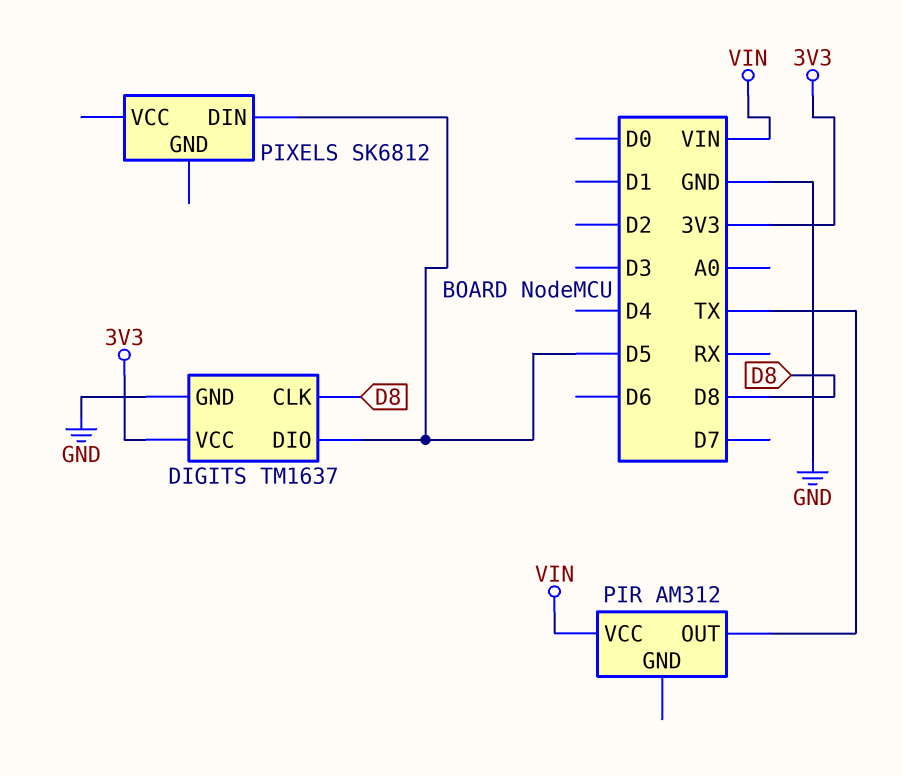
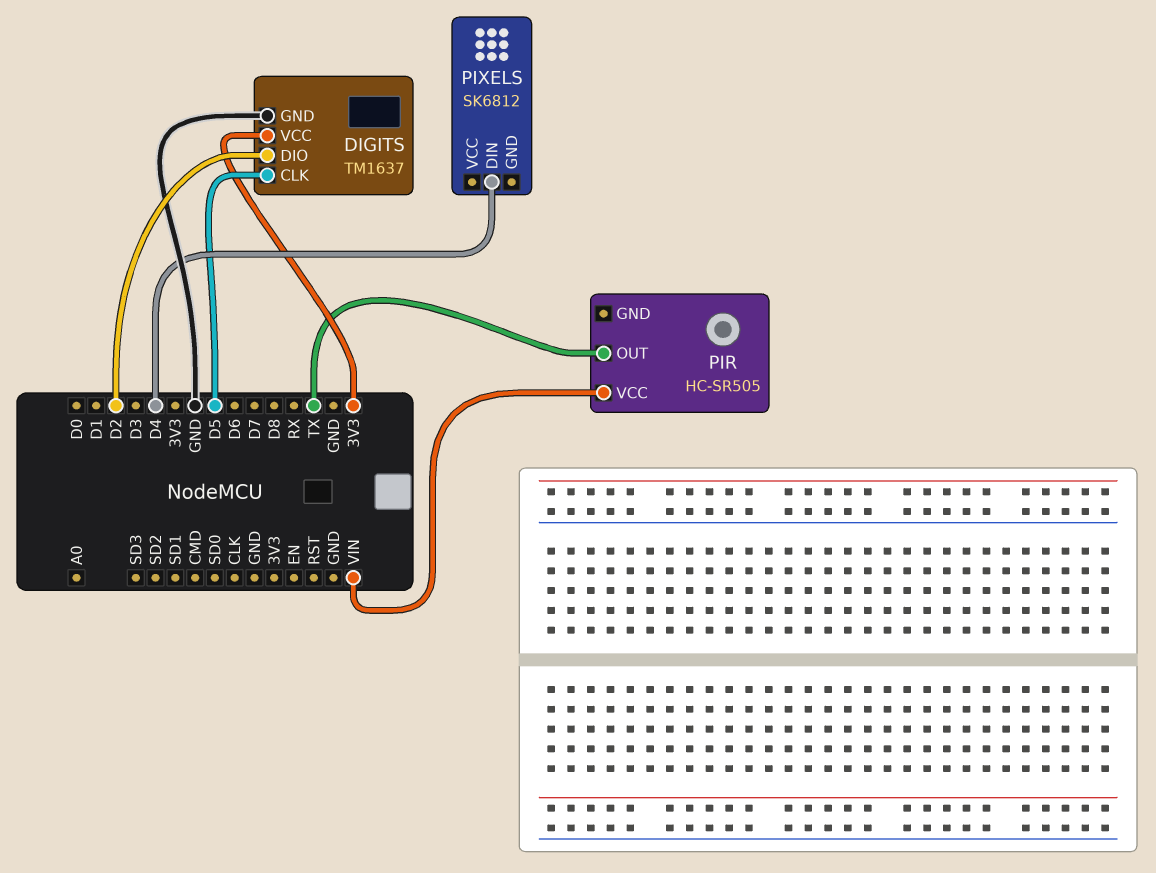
DIGITS pin CLK: D8 -> D5
DIGITS pin DIO: D5 -> D2
PIR: AM312 -> HC-SR505
PIXELS pin DIN: D5 -> D4

